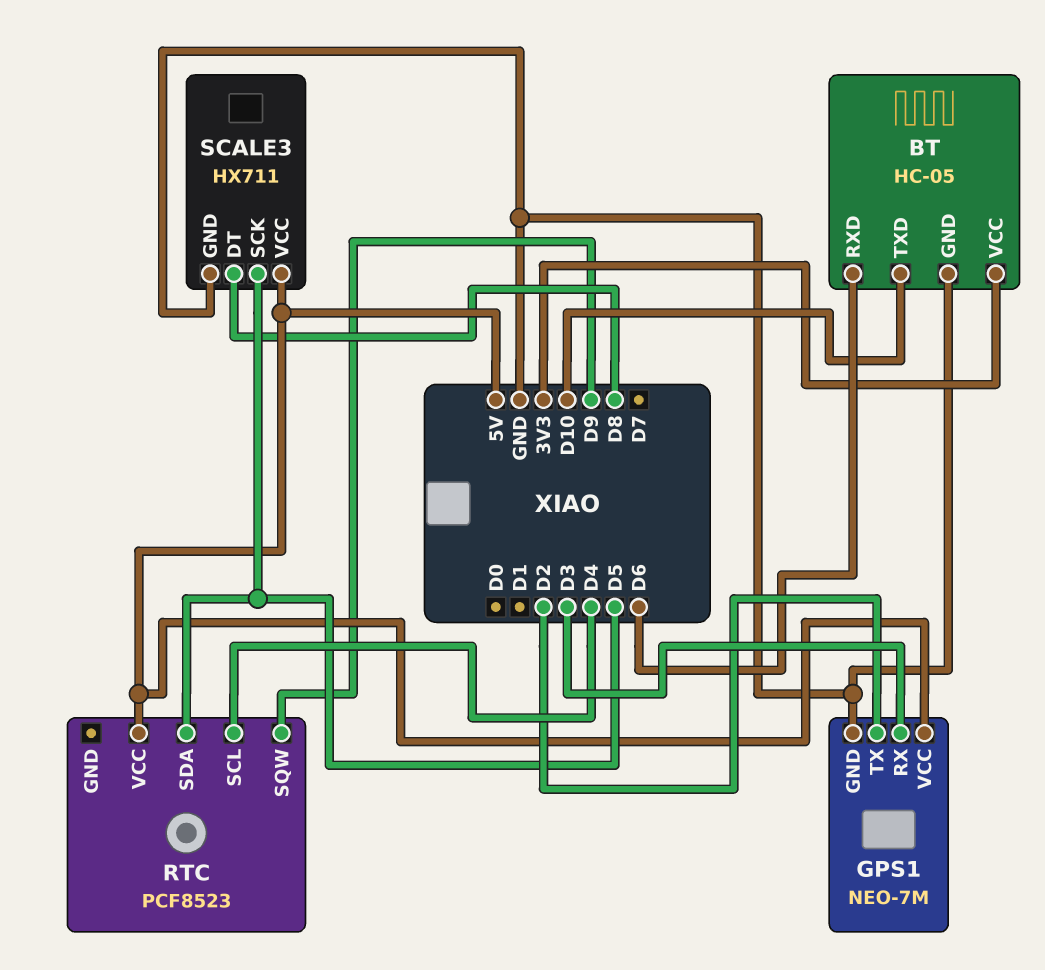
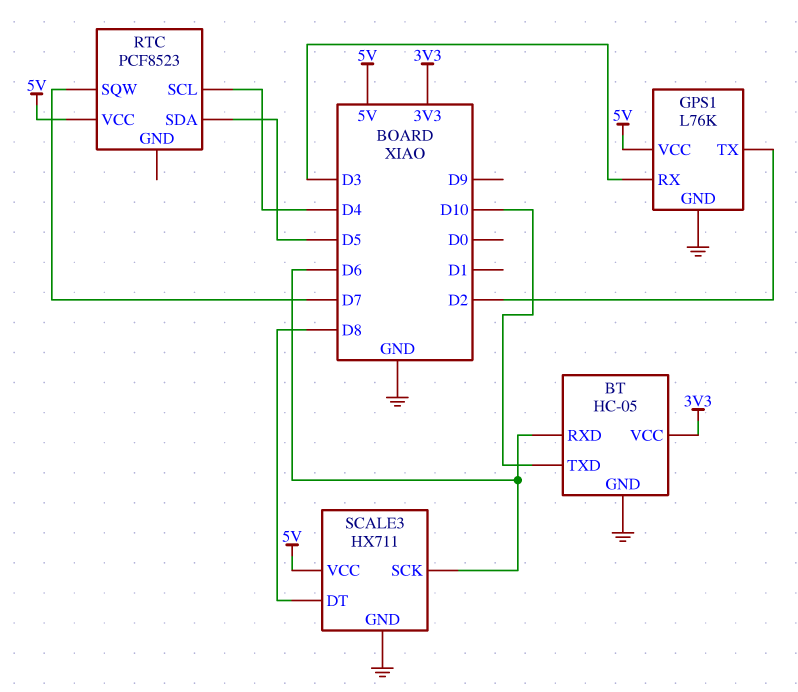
GPS1: NEO-7M -> L76K
RTC pin SQW: D9 -> D7
SCALE3 pin SCK: D5 -> D6

